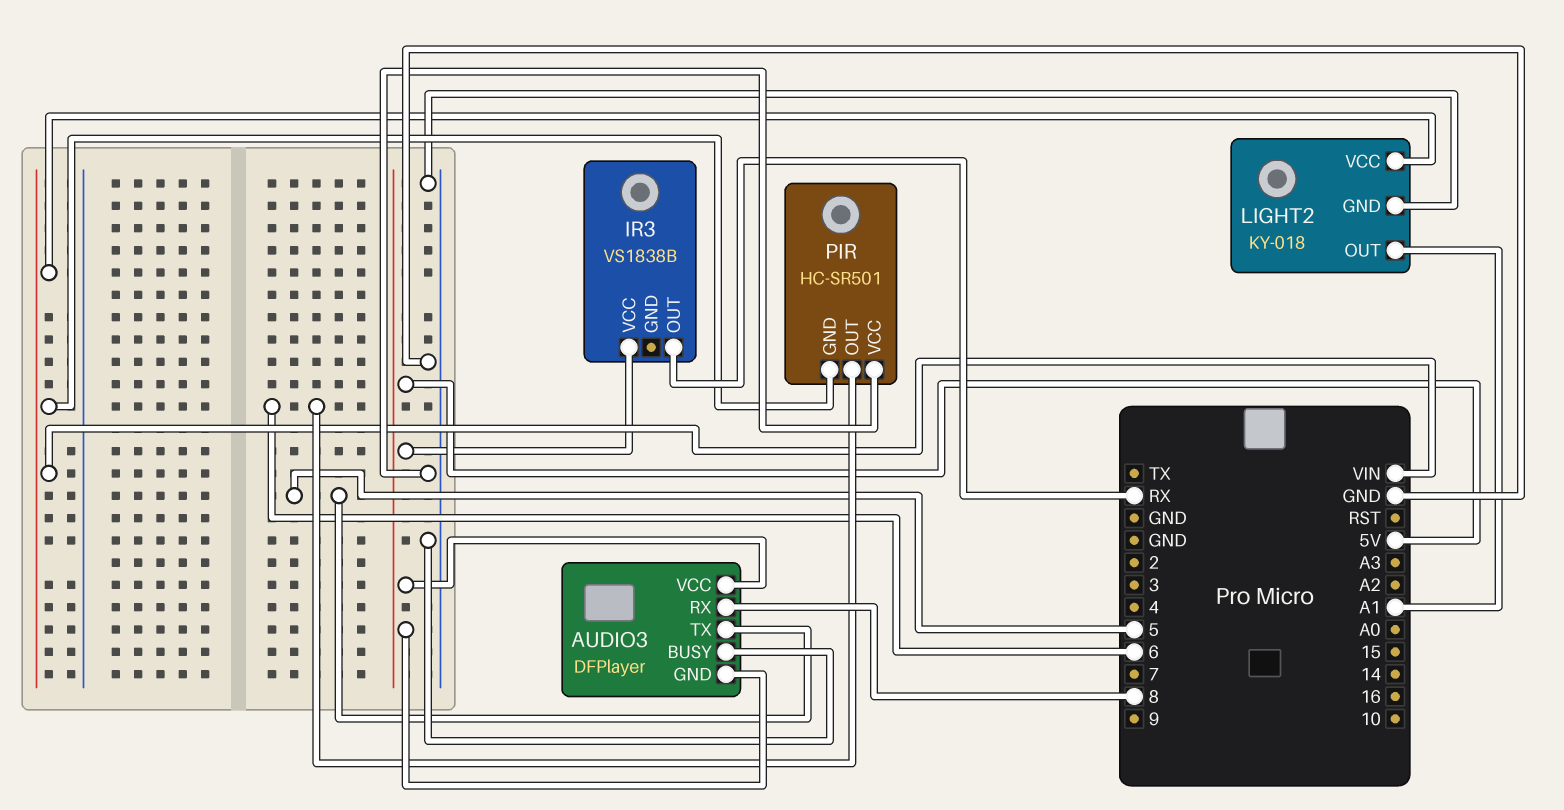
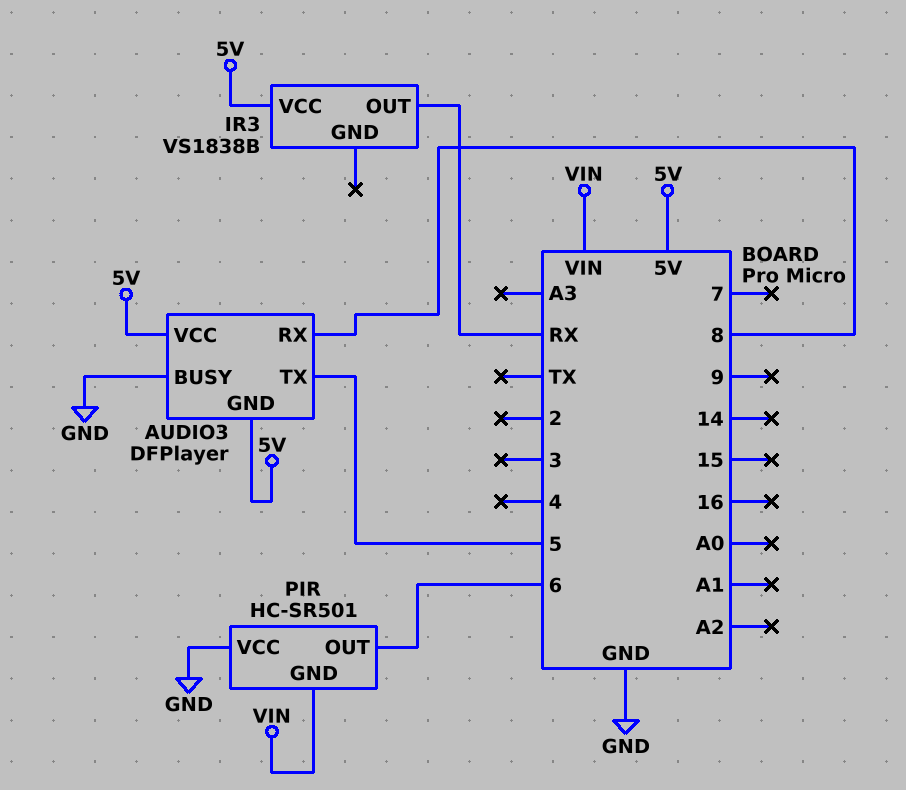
LIGHT2: KY-018 -> none
LIGHT2 pin GND: GND -> none
LIGHT2 pin OUT: A1 -> none
LIGHT2 pin VCC: VIN -> none

